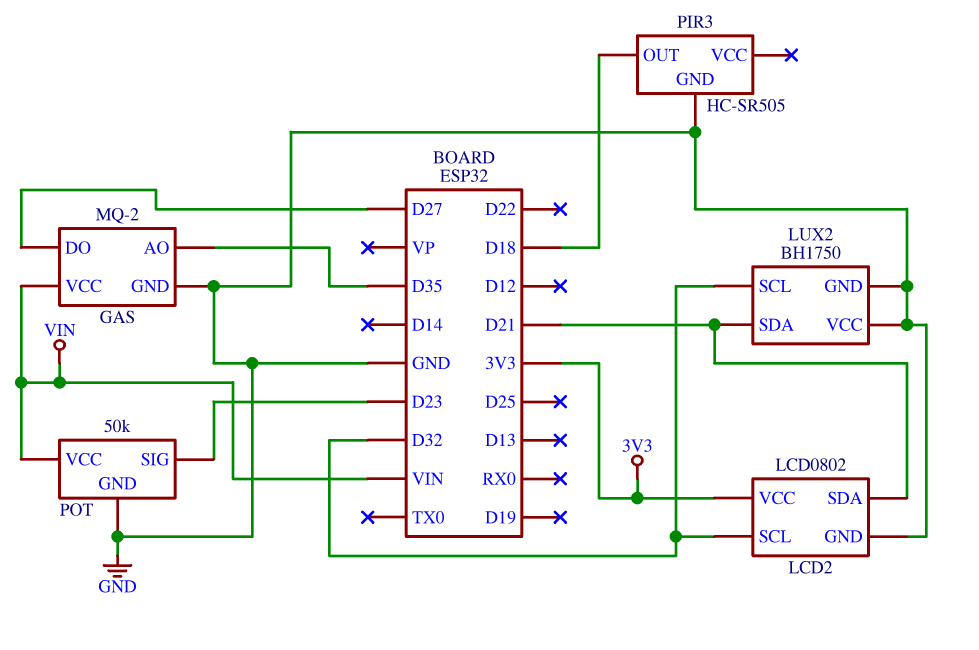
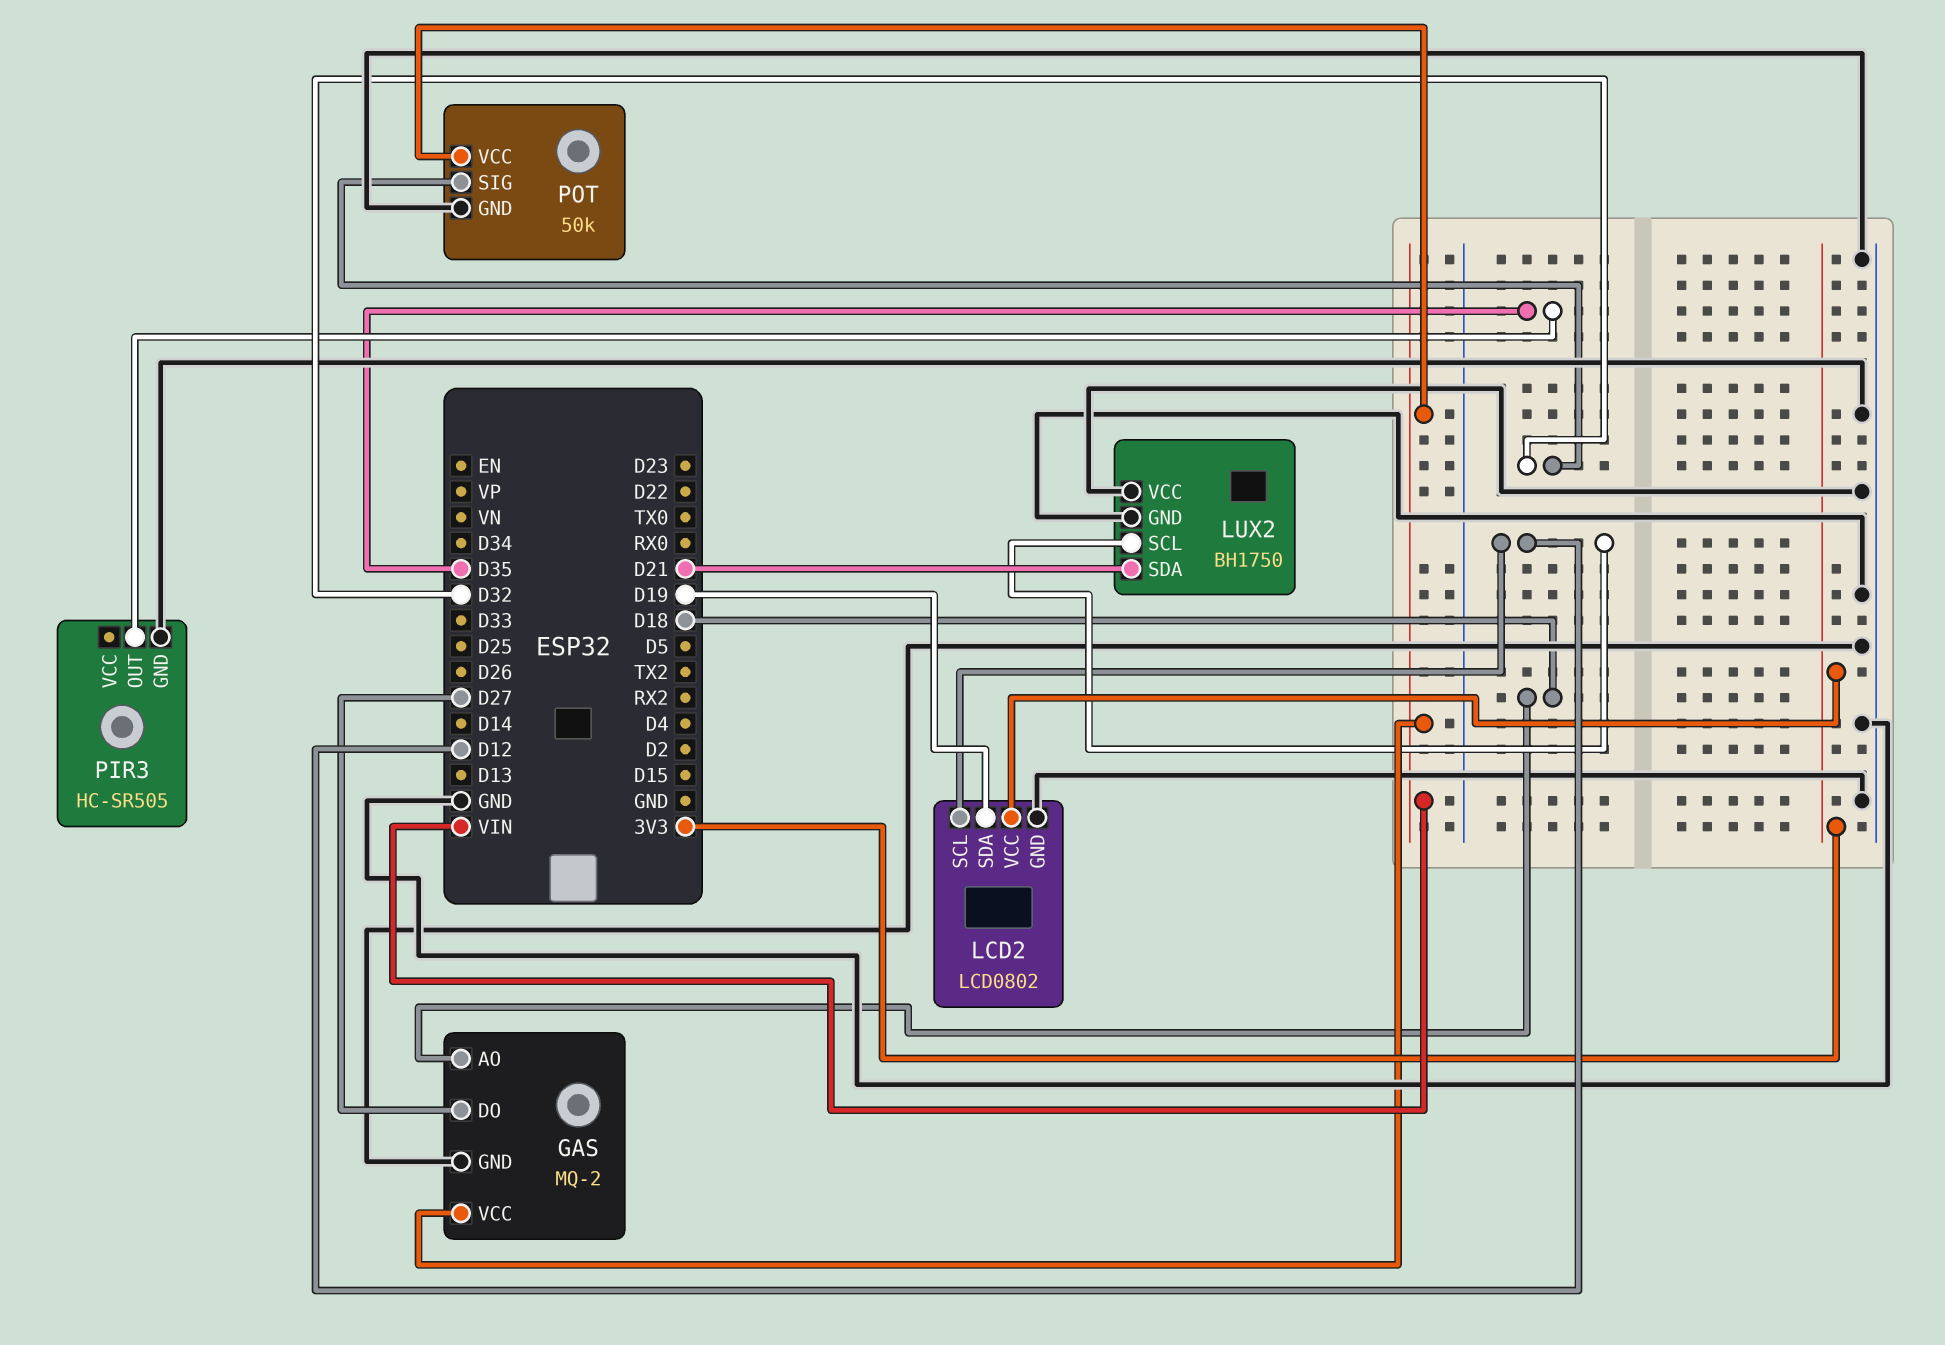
GAS pin AO: D35 -> D18
LCD2 pin SCL: D32 -> D12
LCD2 pin SDA: D21 -> D19
LUX2 pin SCL: D32 -> D12
PIR3 pin OUT: D18 -> D35
POT pin SIG: D23 -> D32

